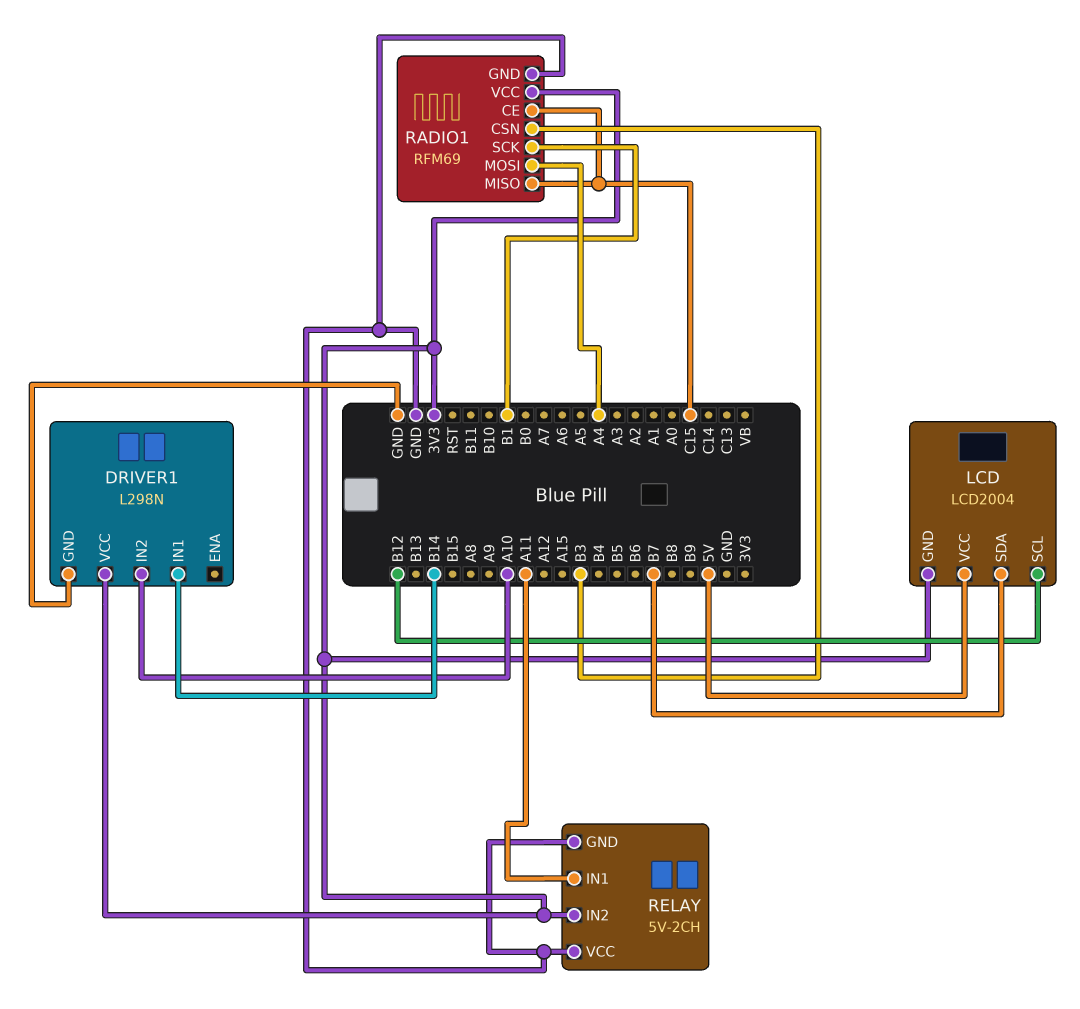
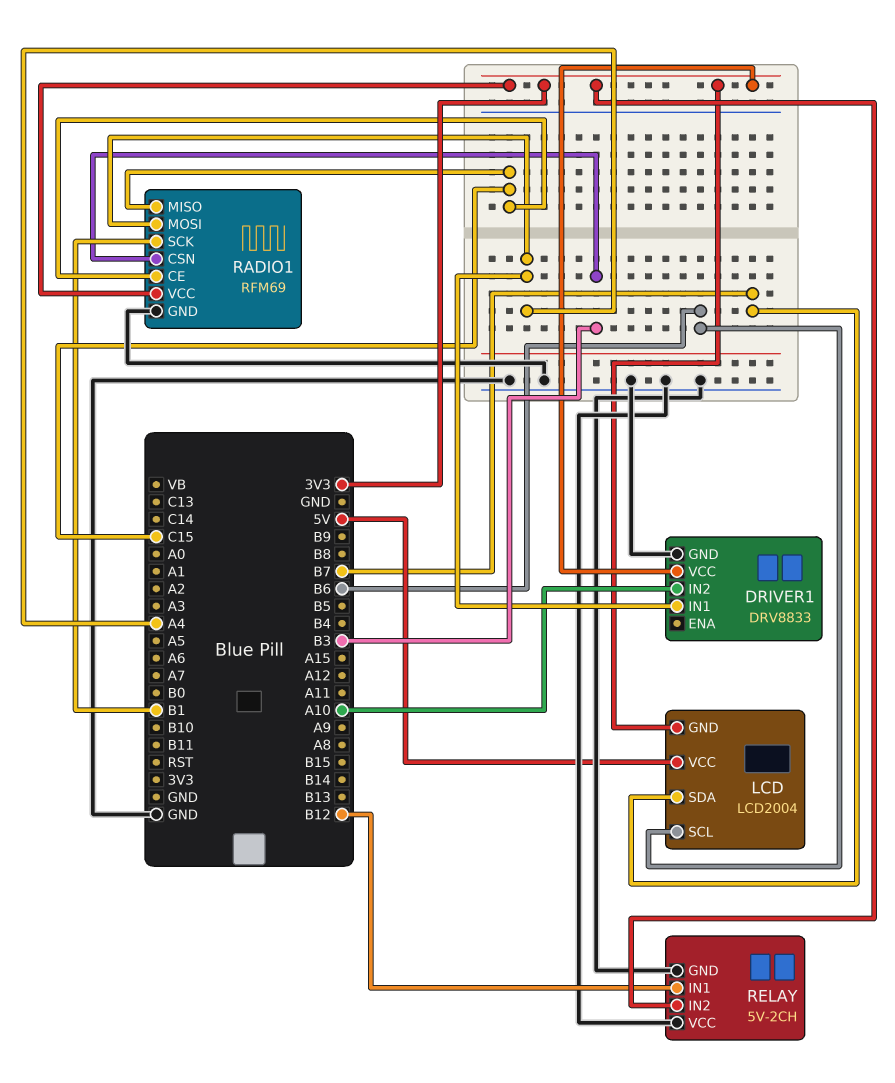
DRIVER1: L298N -> DRV8833
DRIVER1 pin IN1: B14 -> A4
LCD pin SCL: B12 -> B6
RELAY pin IN1: A11 -> B12

